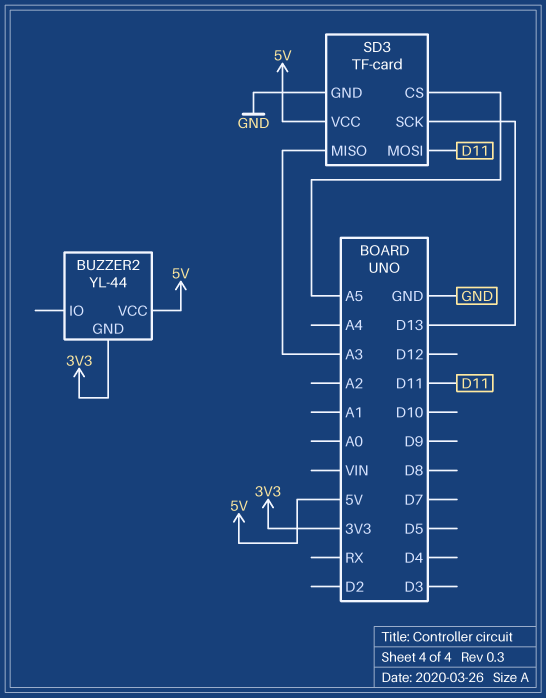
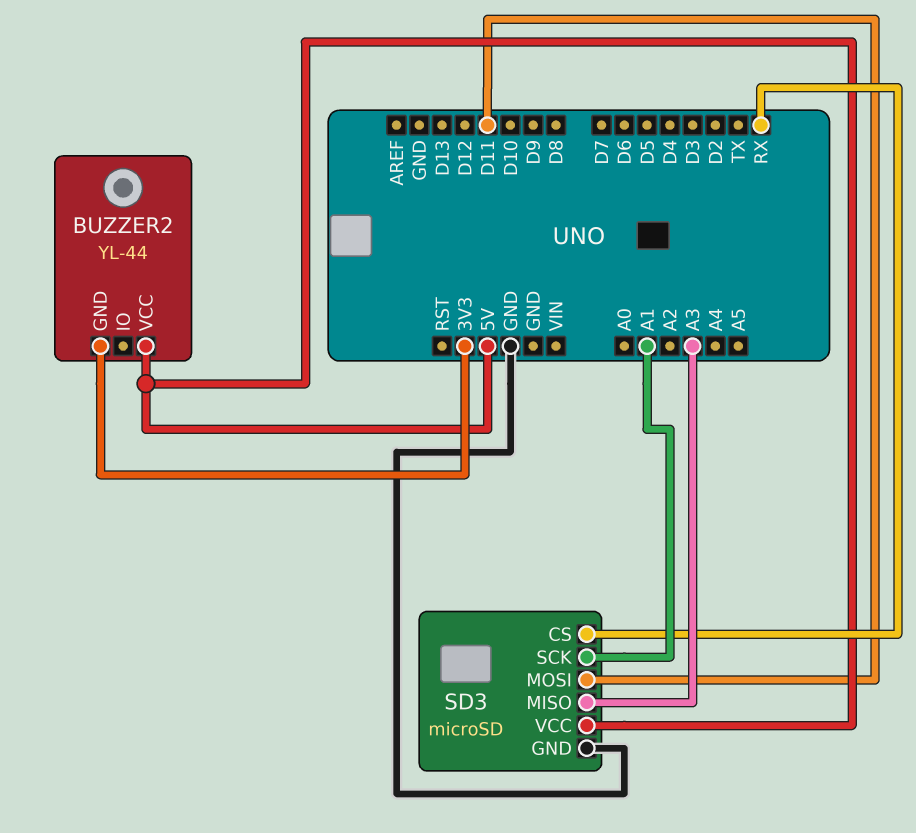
SD3: TF-card -> microSD
SD3 pin CS: A5 -> RX
SD3 pin SCK: D13 -> A1

